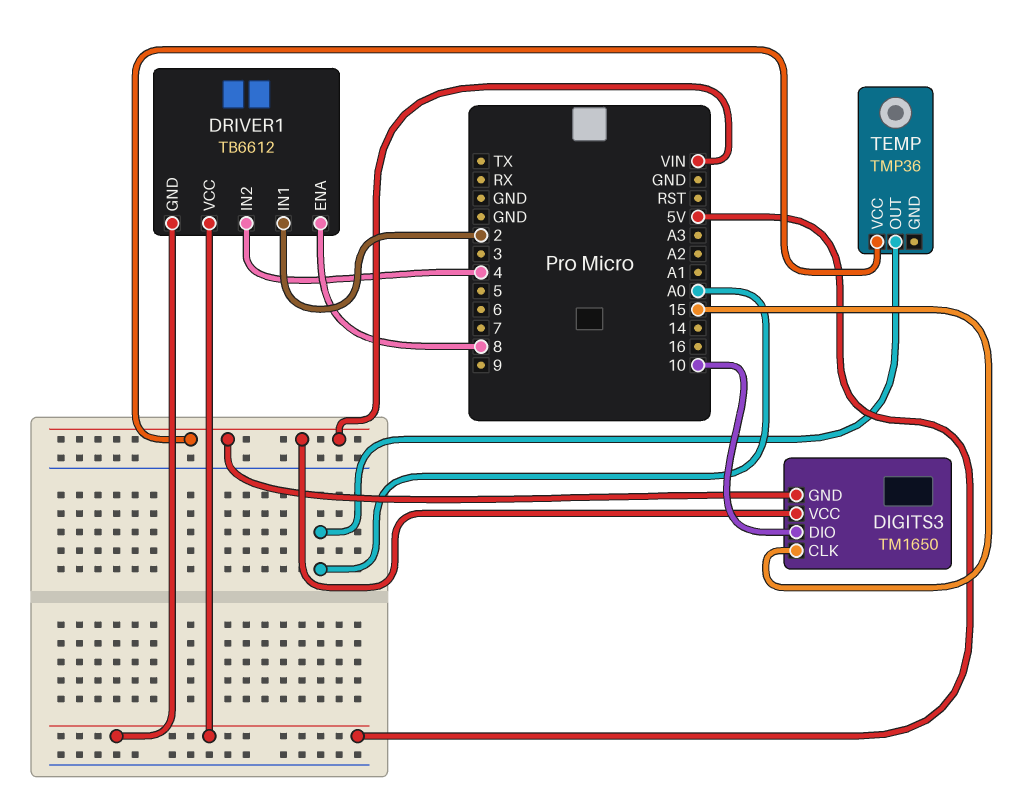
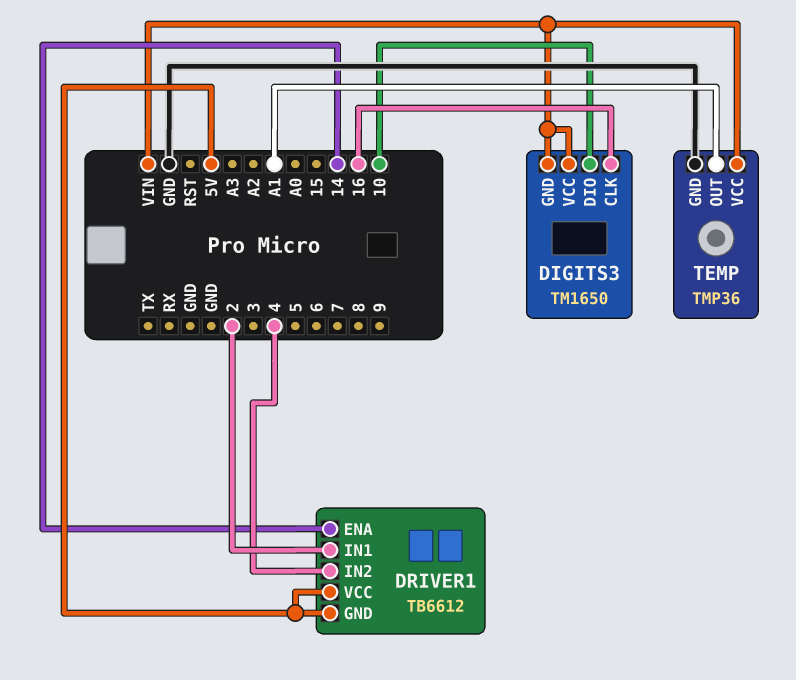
DIGITS3 pin CLK: 15 -> 16
DRIVER1 pin ENA: 8 -> 14
TEMP pin GND: none -> GND
TEMP pin OUT: A0 -> A1

